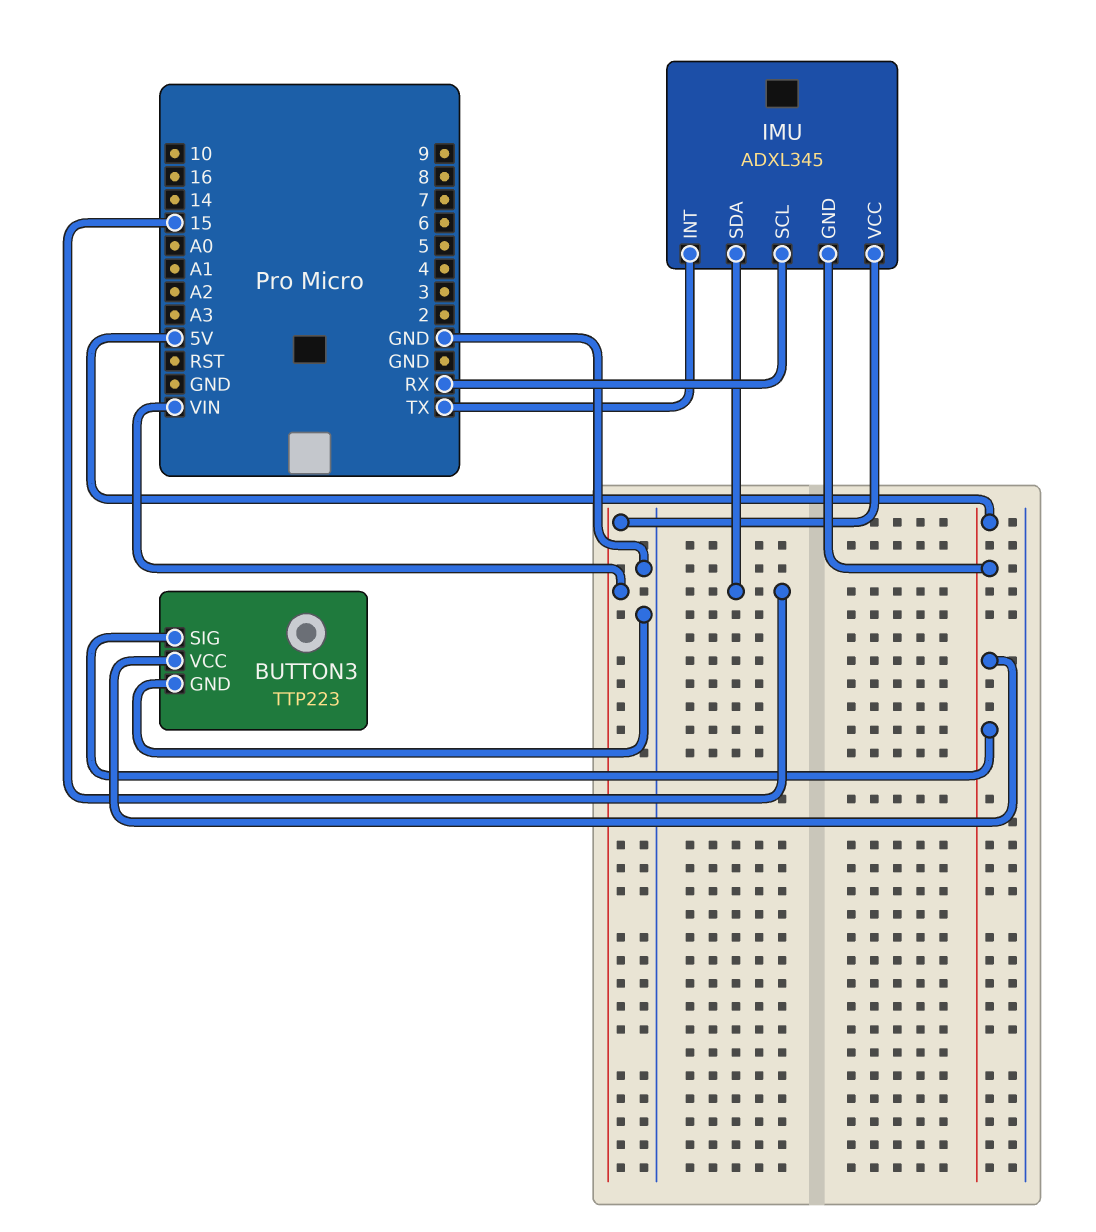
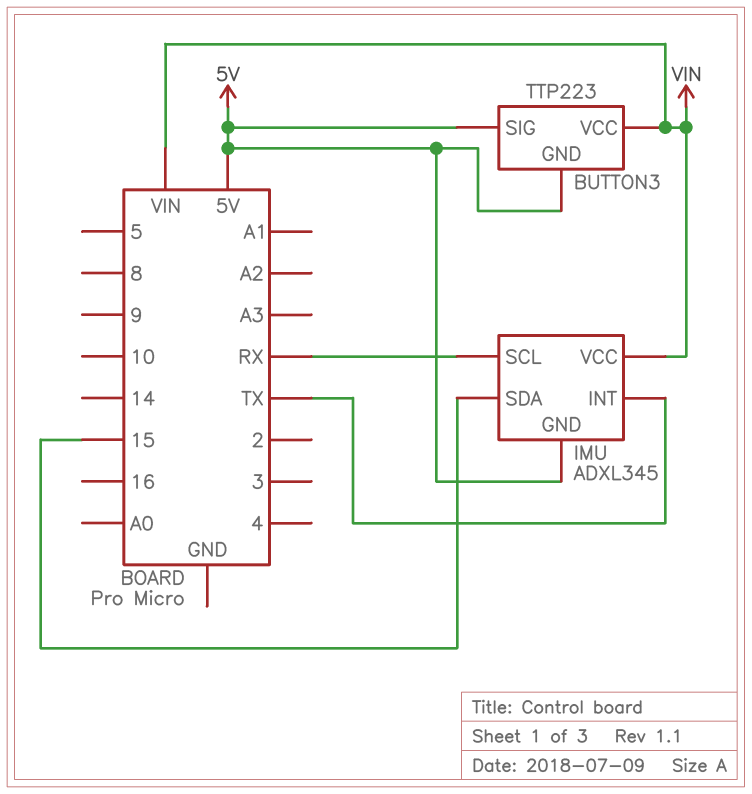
BUTTON3 pin GND: GND -> 5V
BUTTON3 pin VCC: 5V -> VIN

